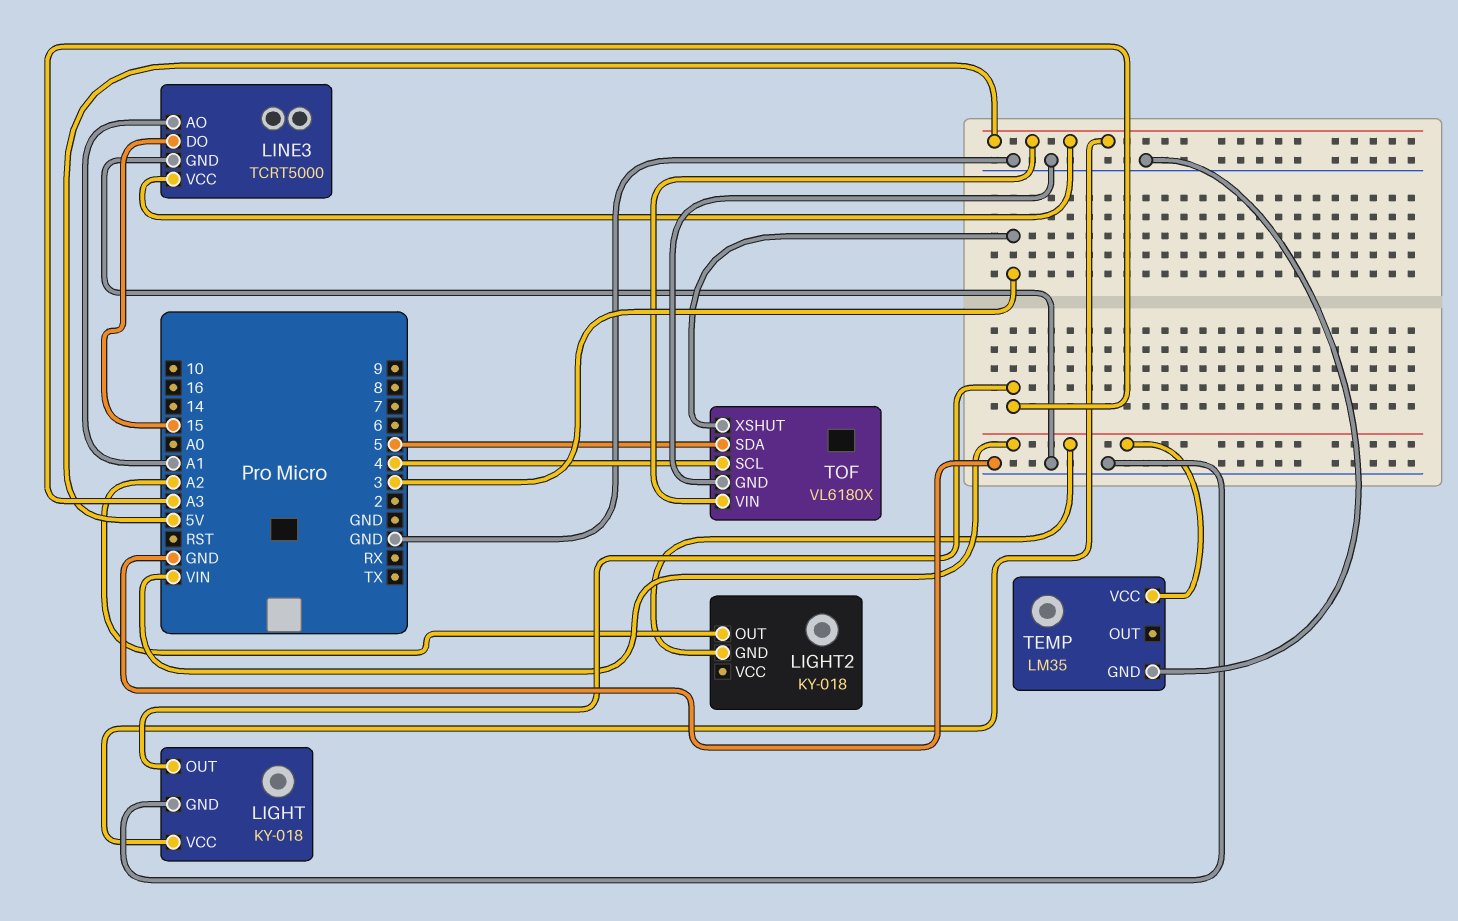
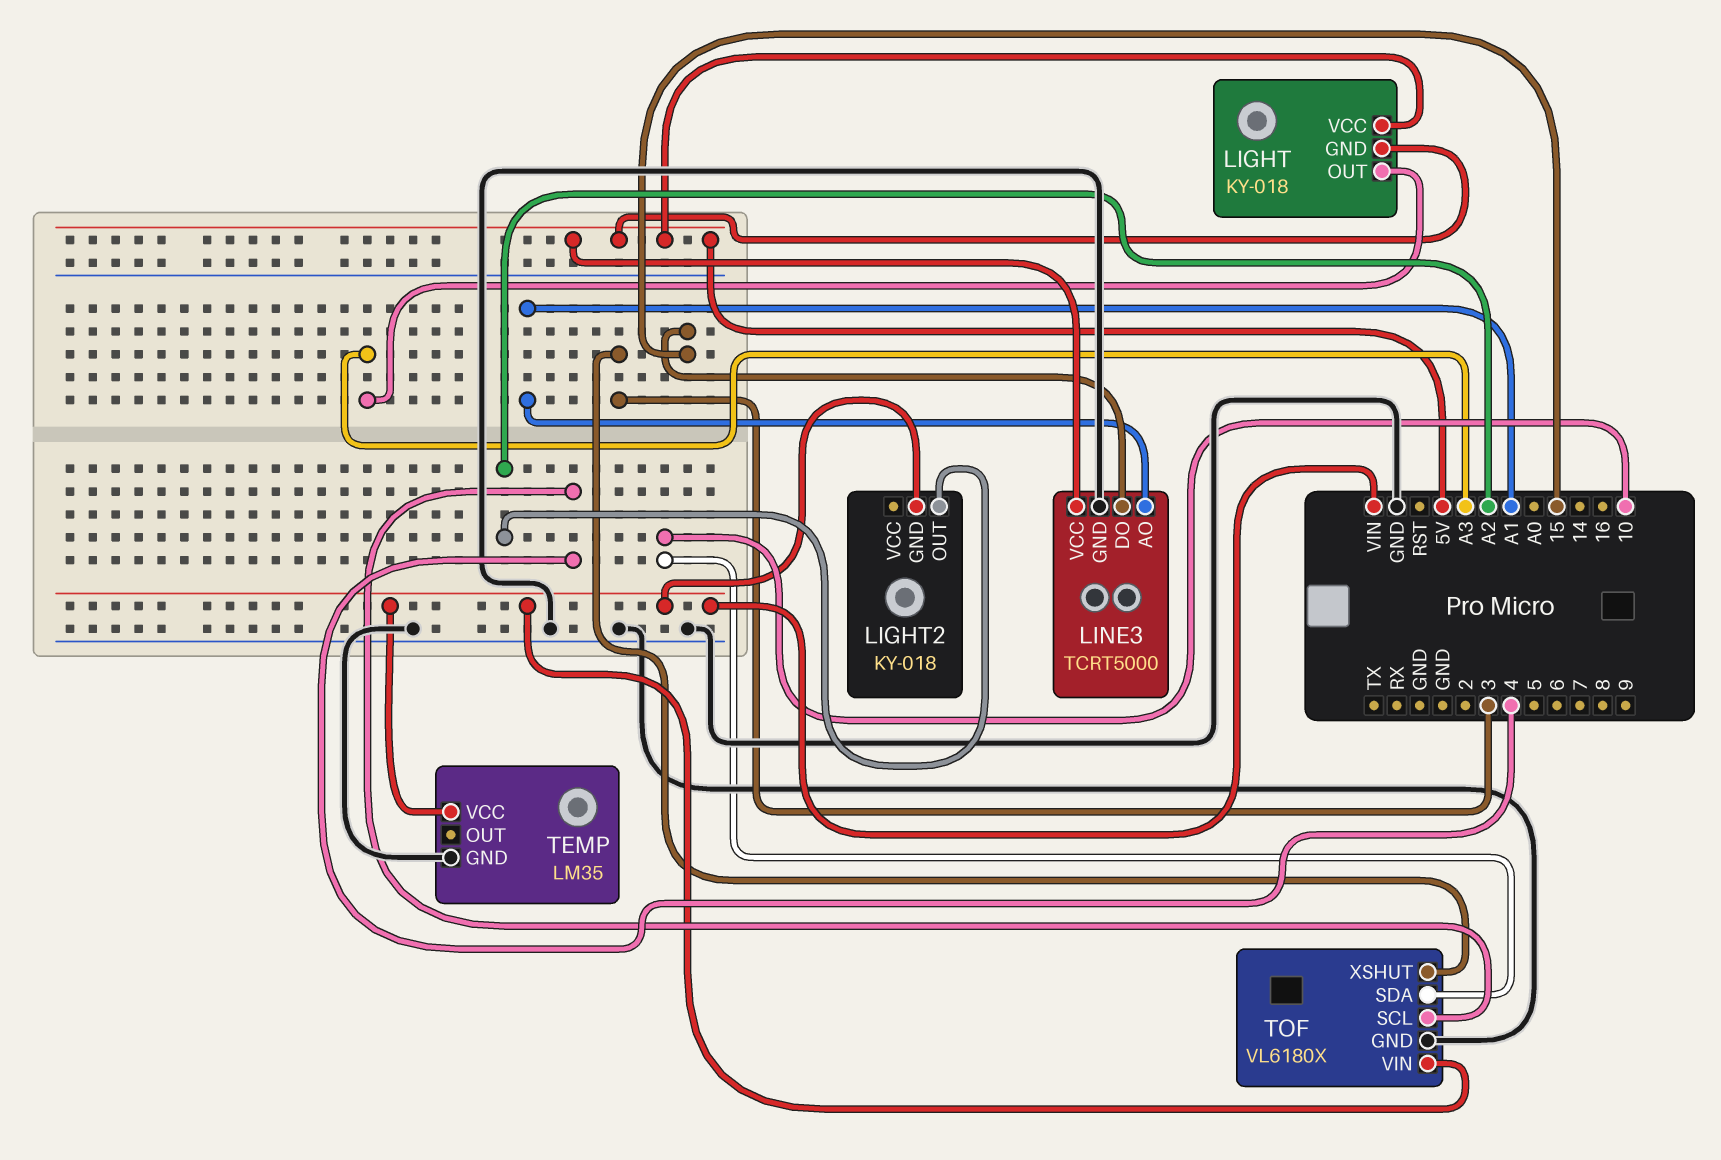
LIGHT pin GND: GND -> 5V
TOF pin SDA: 5 -> 10
TOF pin VIN: 5V -> VIN

